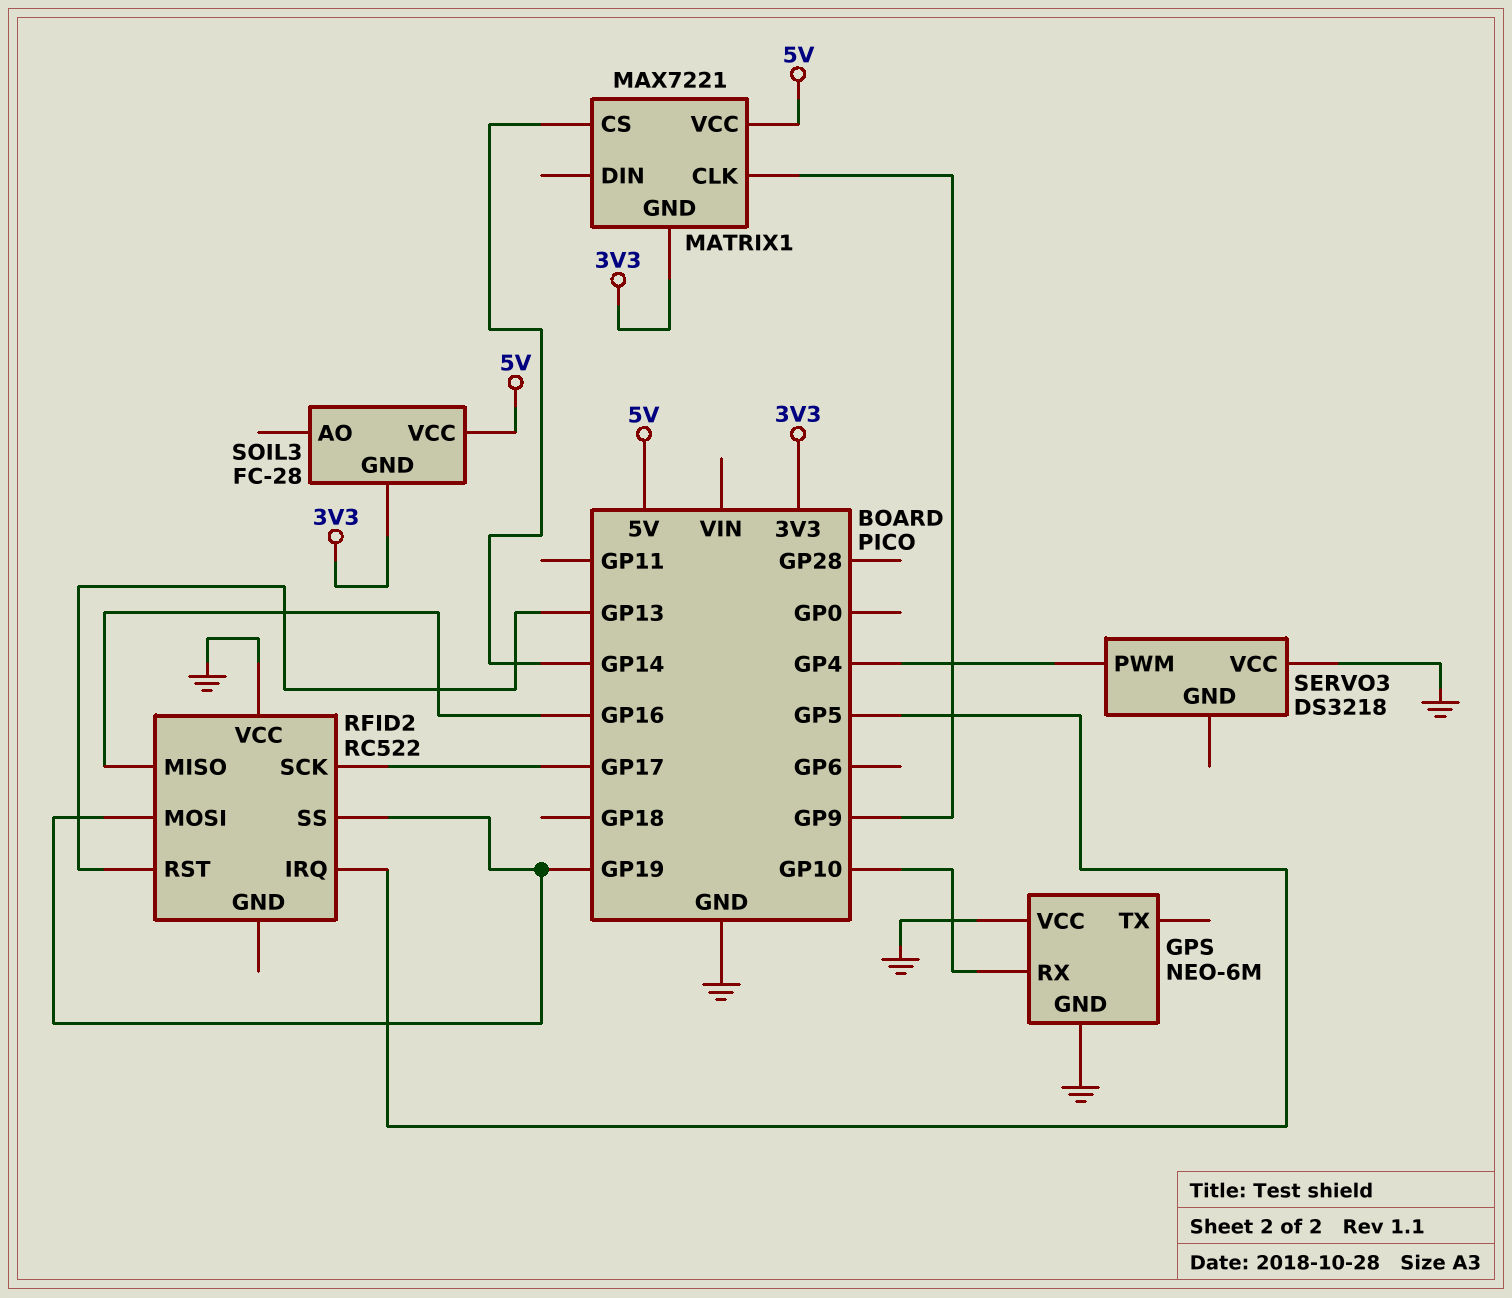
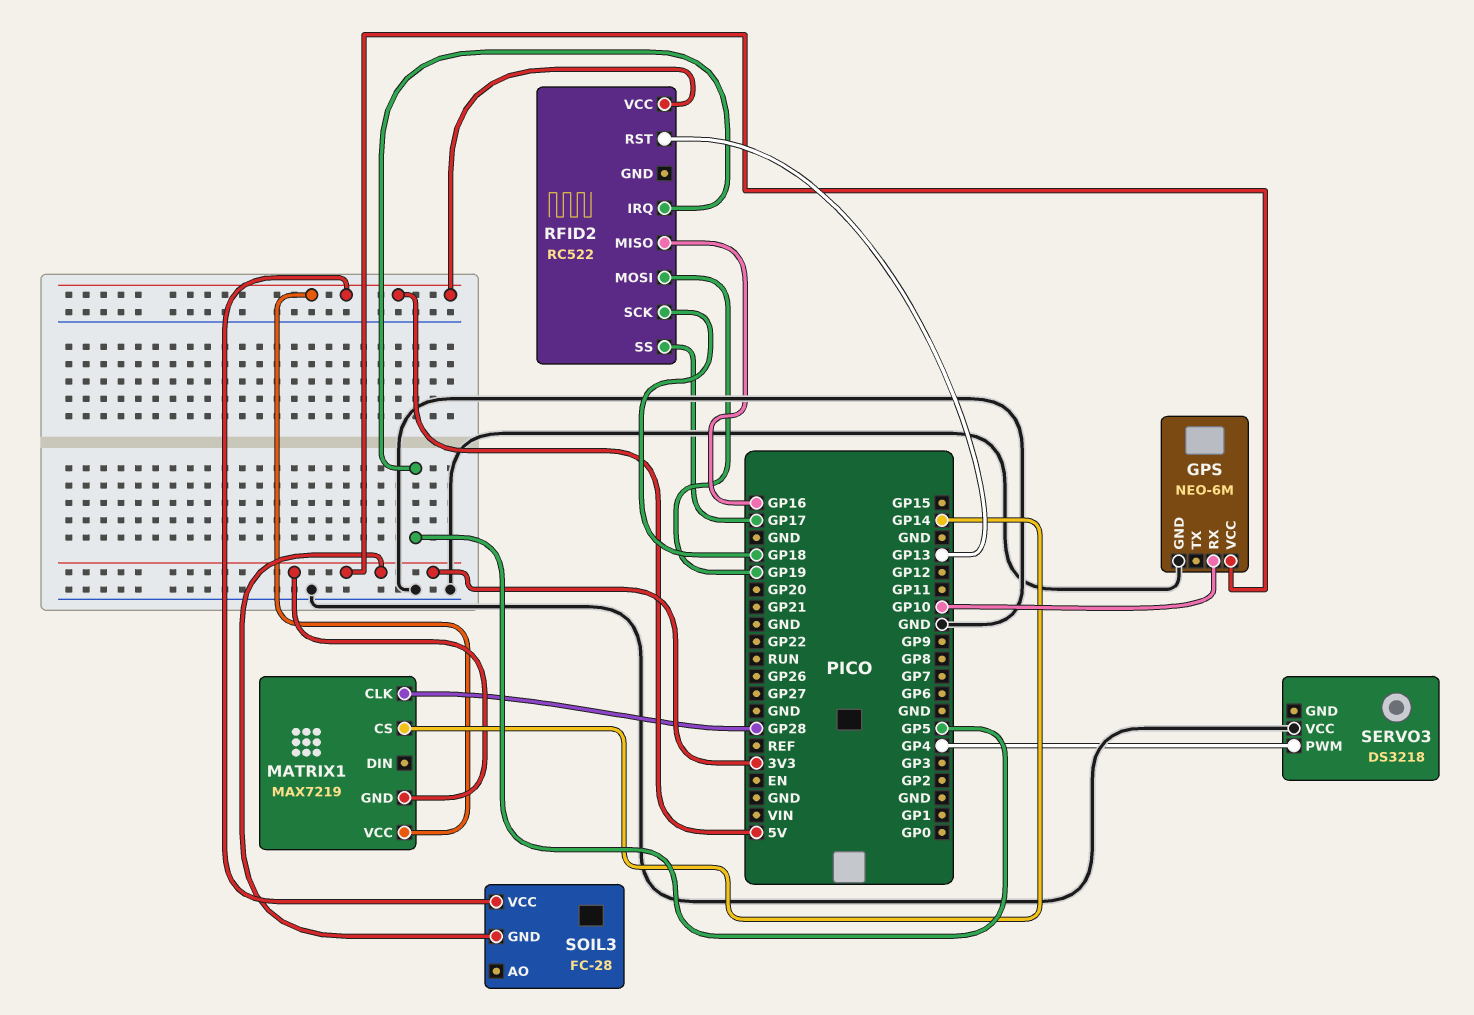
GPS pin VCC: GND -> 3V3
MATRIX1: MAX7221 -> MAX7219
MATRIX1 pin CLK: GP9 -> GP28
RFID2 pin SCK: GP17 -> GP18
RFID2 pin SS: GP19 -> GP17
RFID2 pin VCC: GND -> 5V

